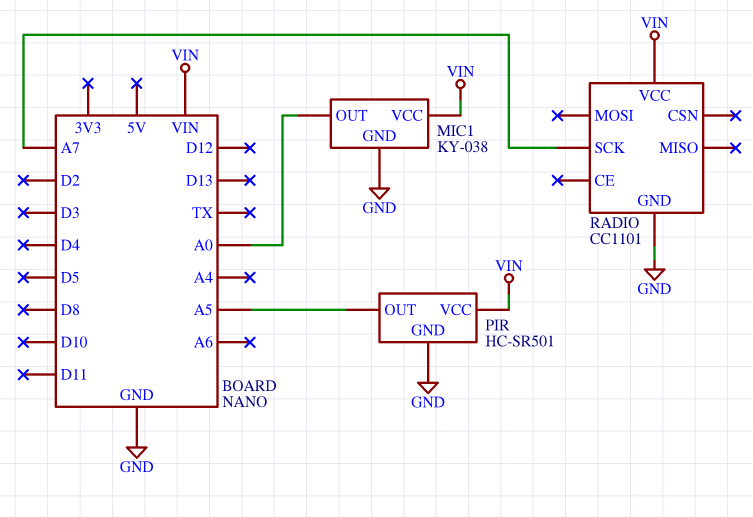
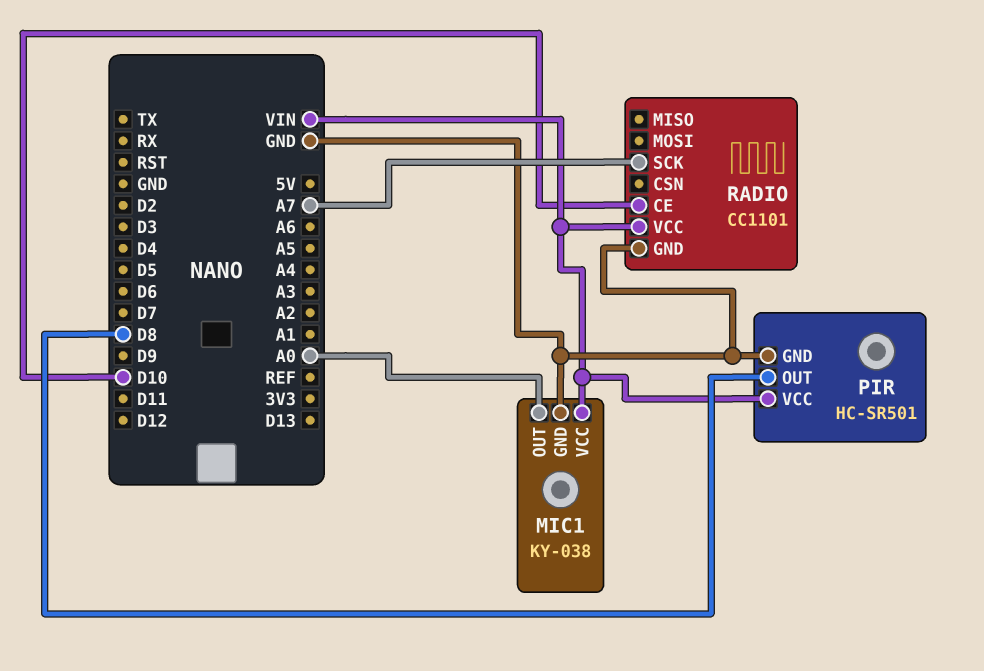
PIR pin OUT: A5 -> D8
RADIO pin CE: none -> D10

